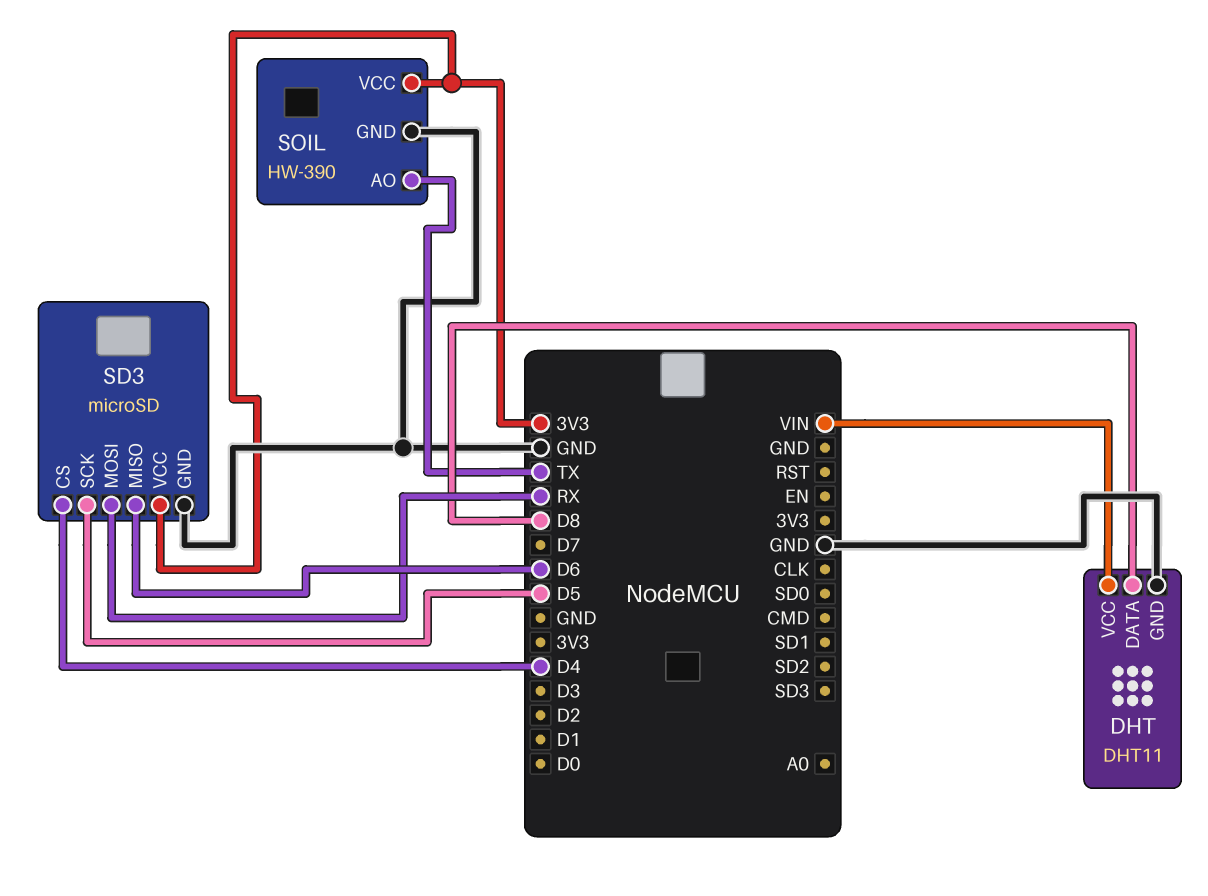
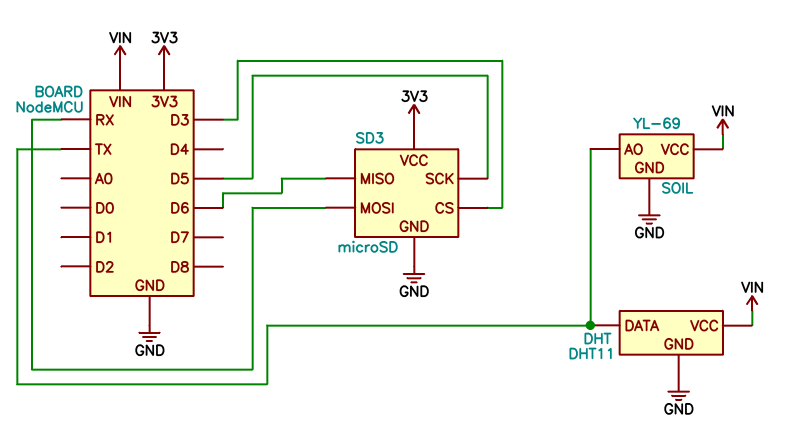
DHT pin DATA: D8 -> TX
SD3 pin CS: D4 -> D3
SOIL: HW-390 -> YL-69
SOIL pin VCC: 3V3 -> VIN

